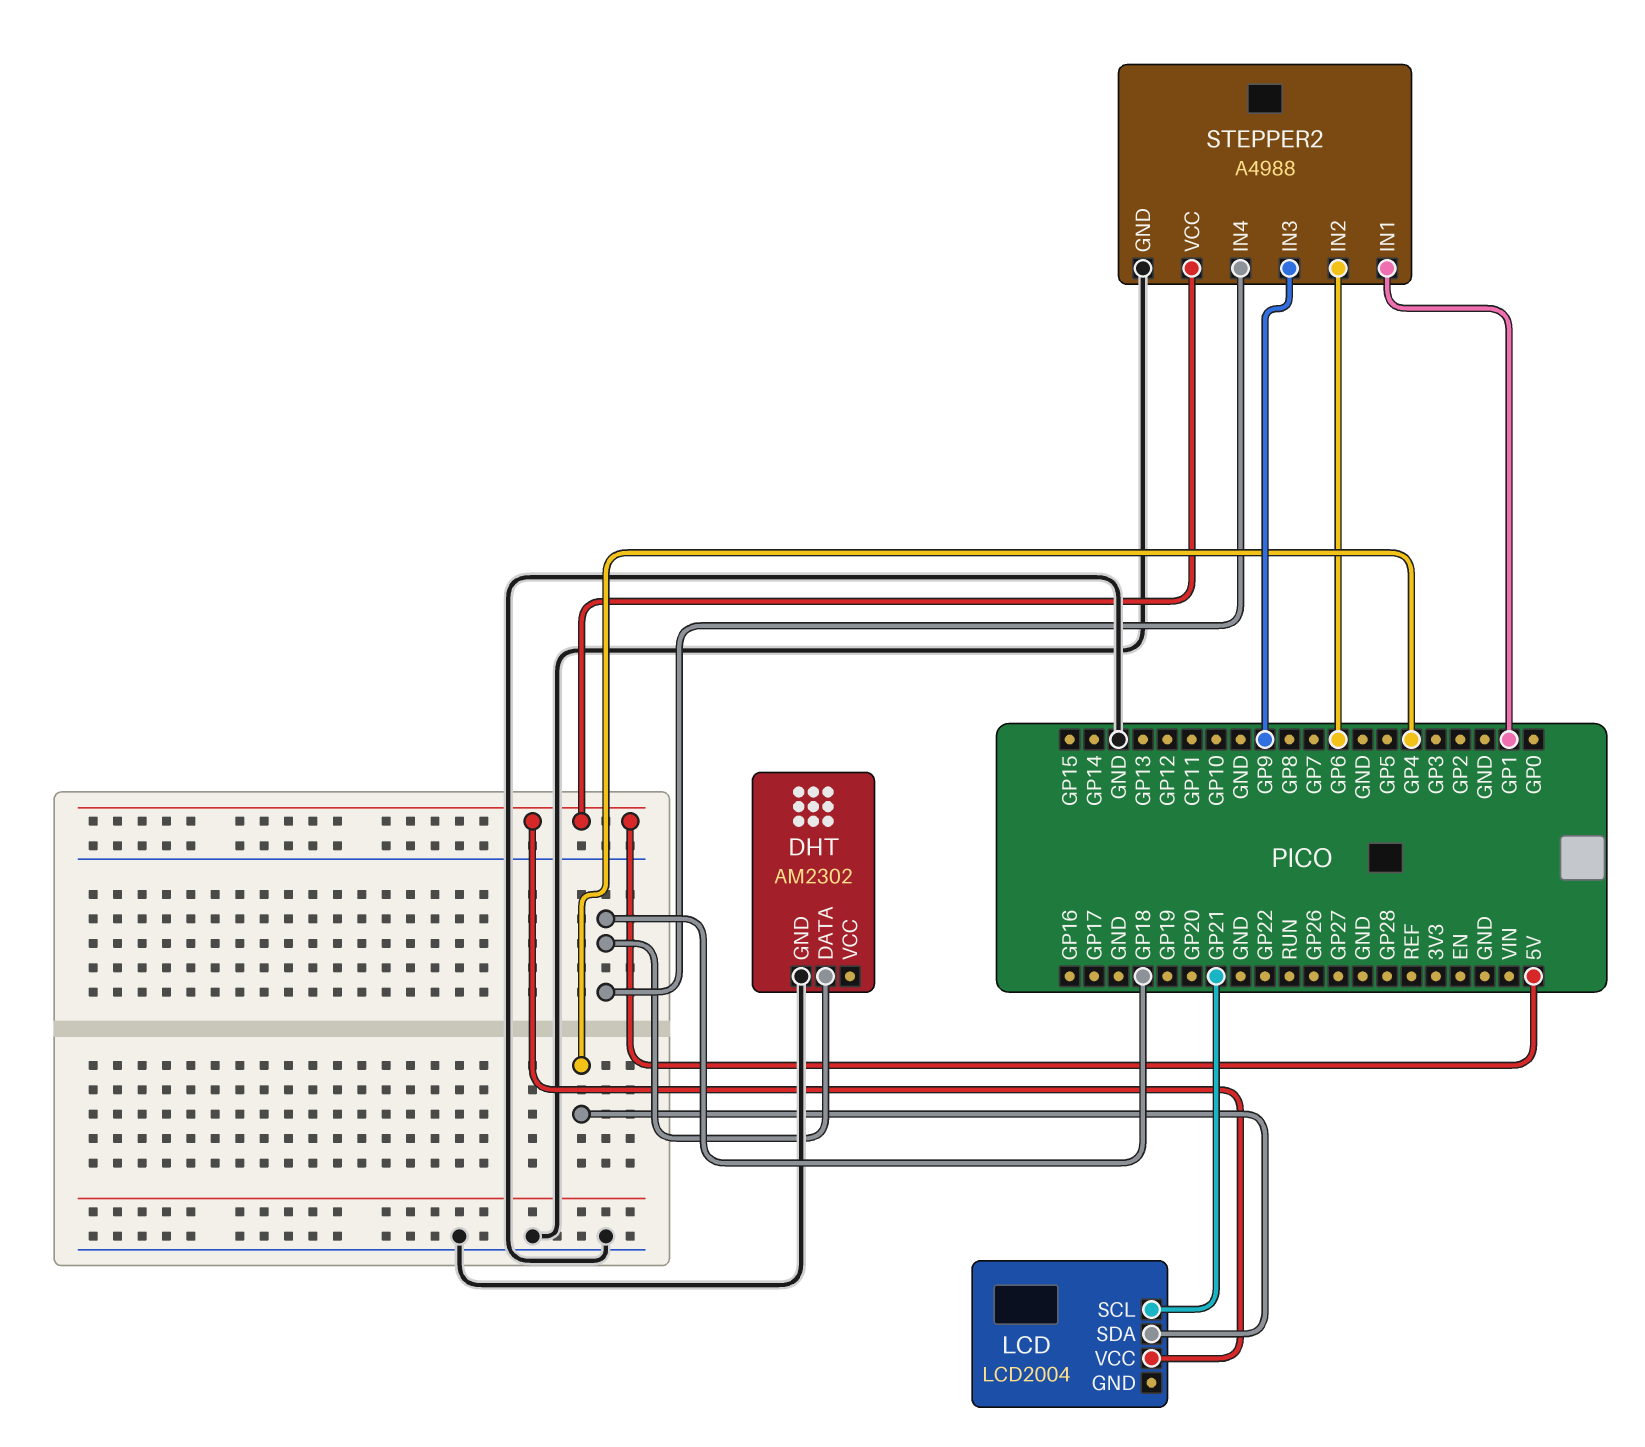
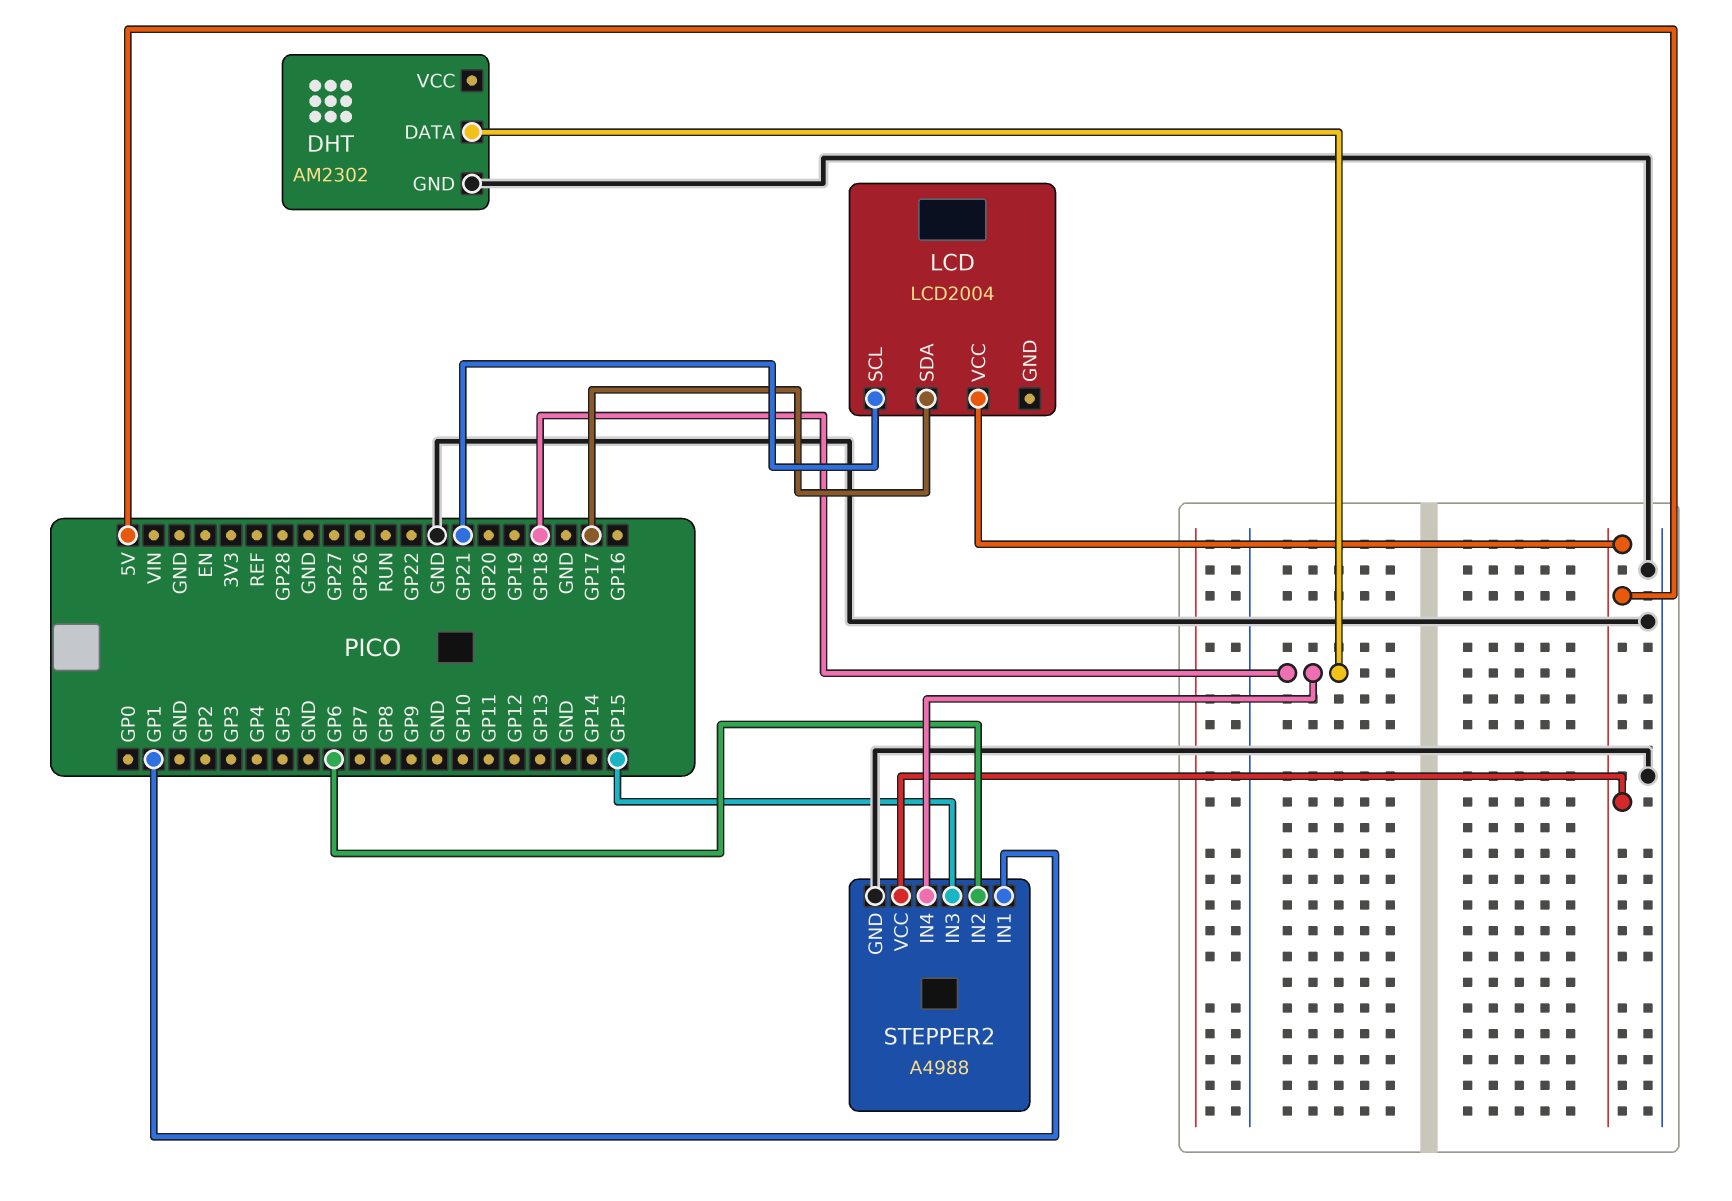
LCD pin SDA: GP4 -> GP17
STEPPER2 pin IN3: GP9 -> GP15

